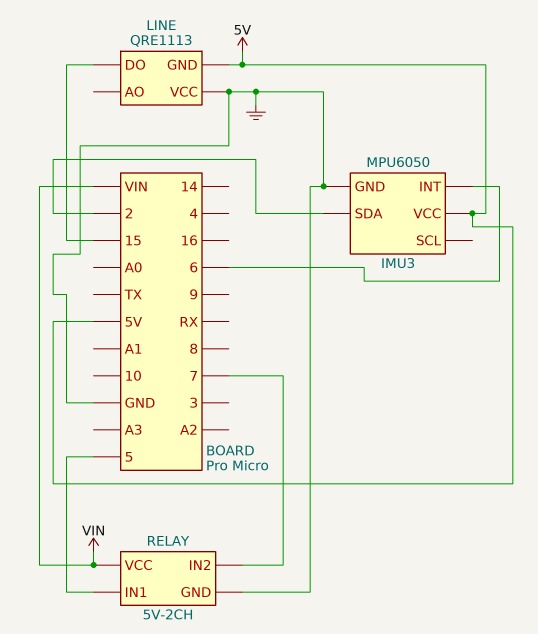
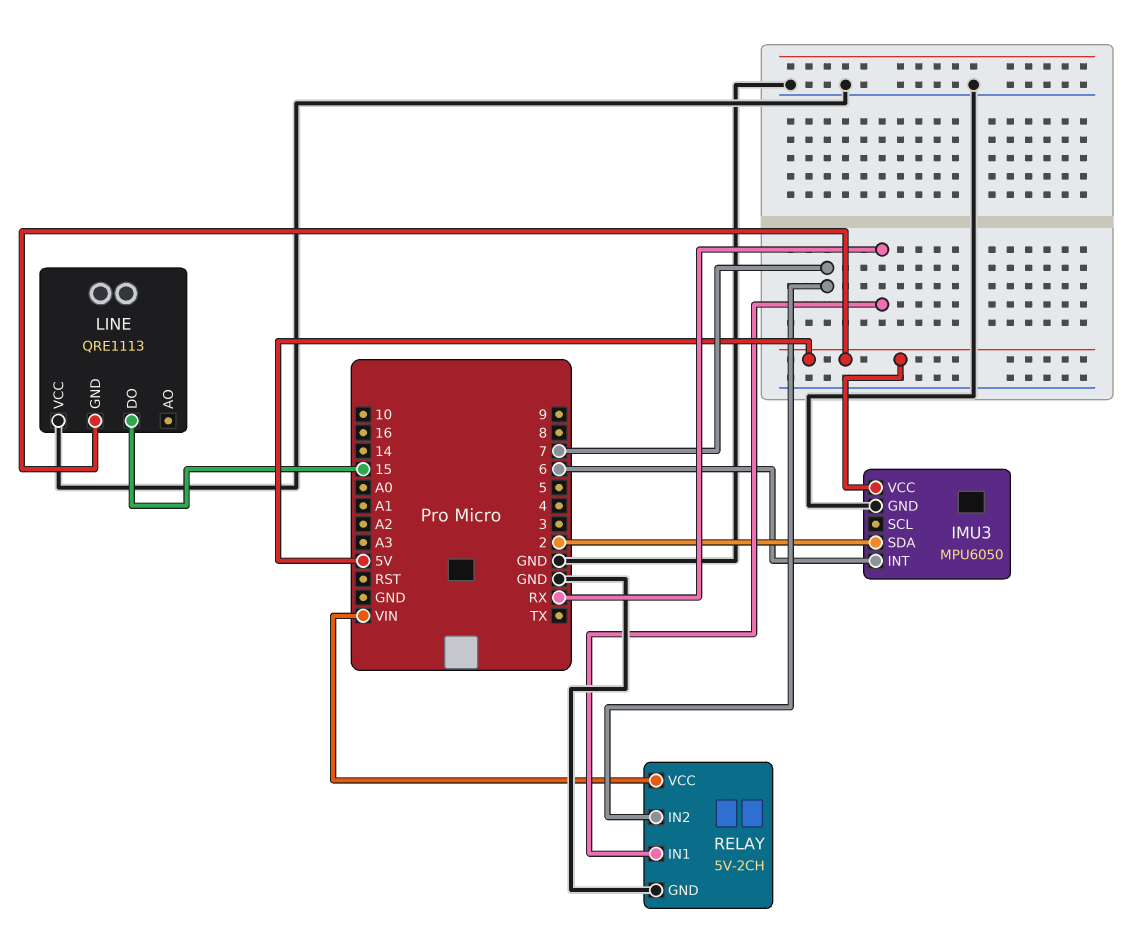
RELAY pin IN1: 5 -> RX

